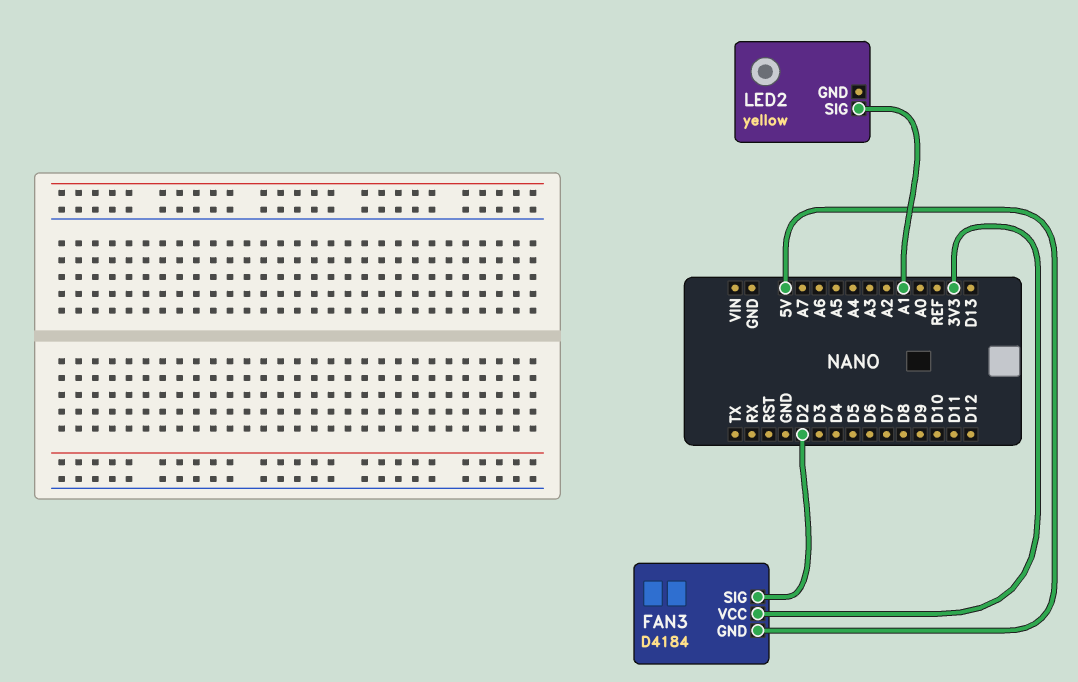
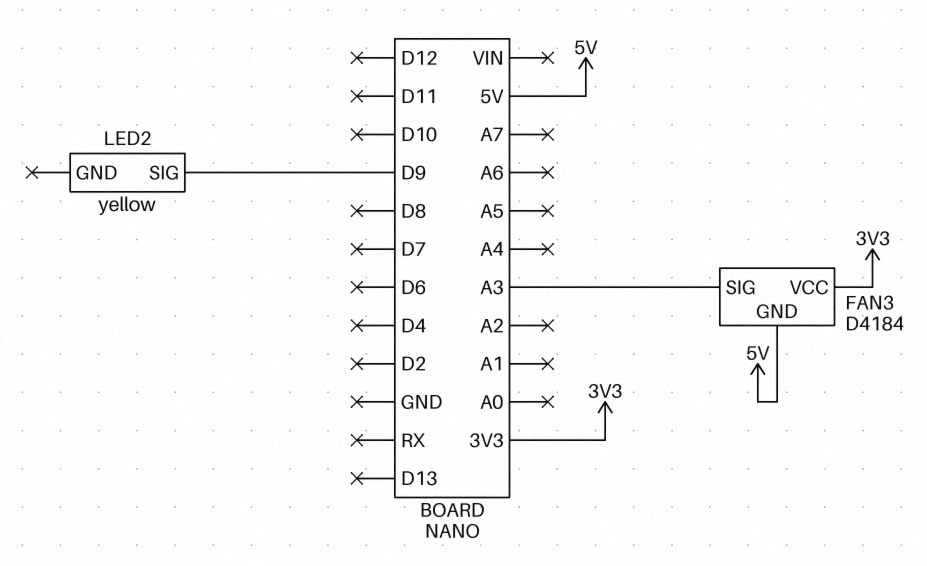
FAN3 pin SIG: D2 -> A3
LED2 pin SIG: A1 -> D9

